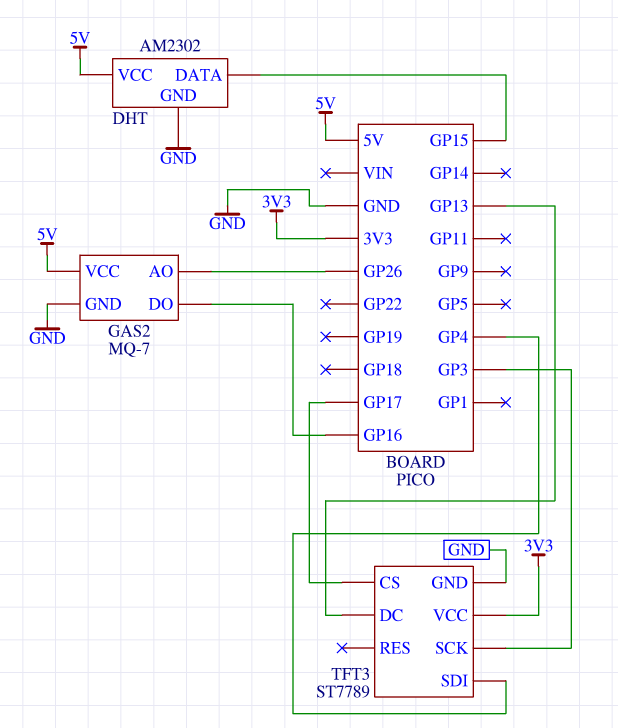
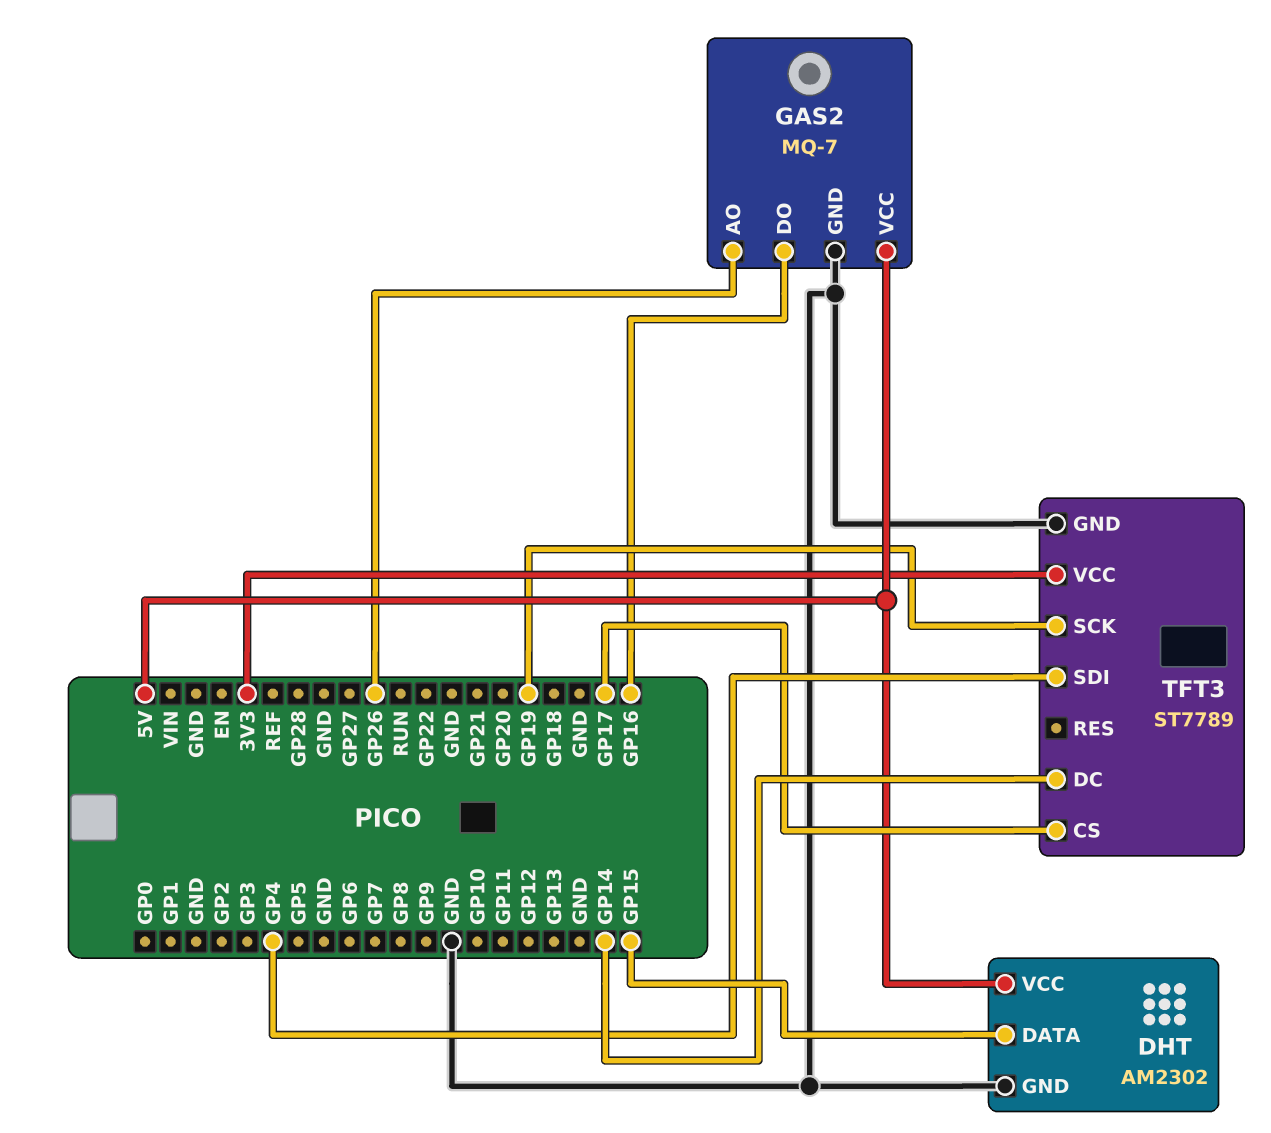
TFT3 pin DC: GP13 -> GP14
TFT3 pin SCK: GP3 -> GP19

